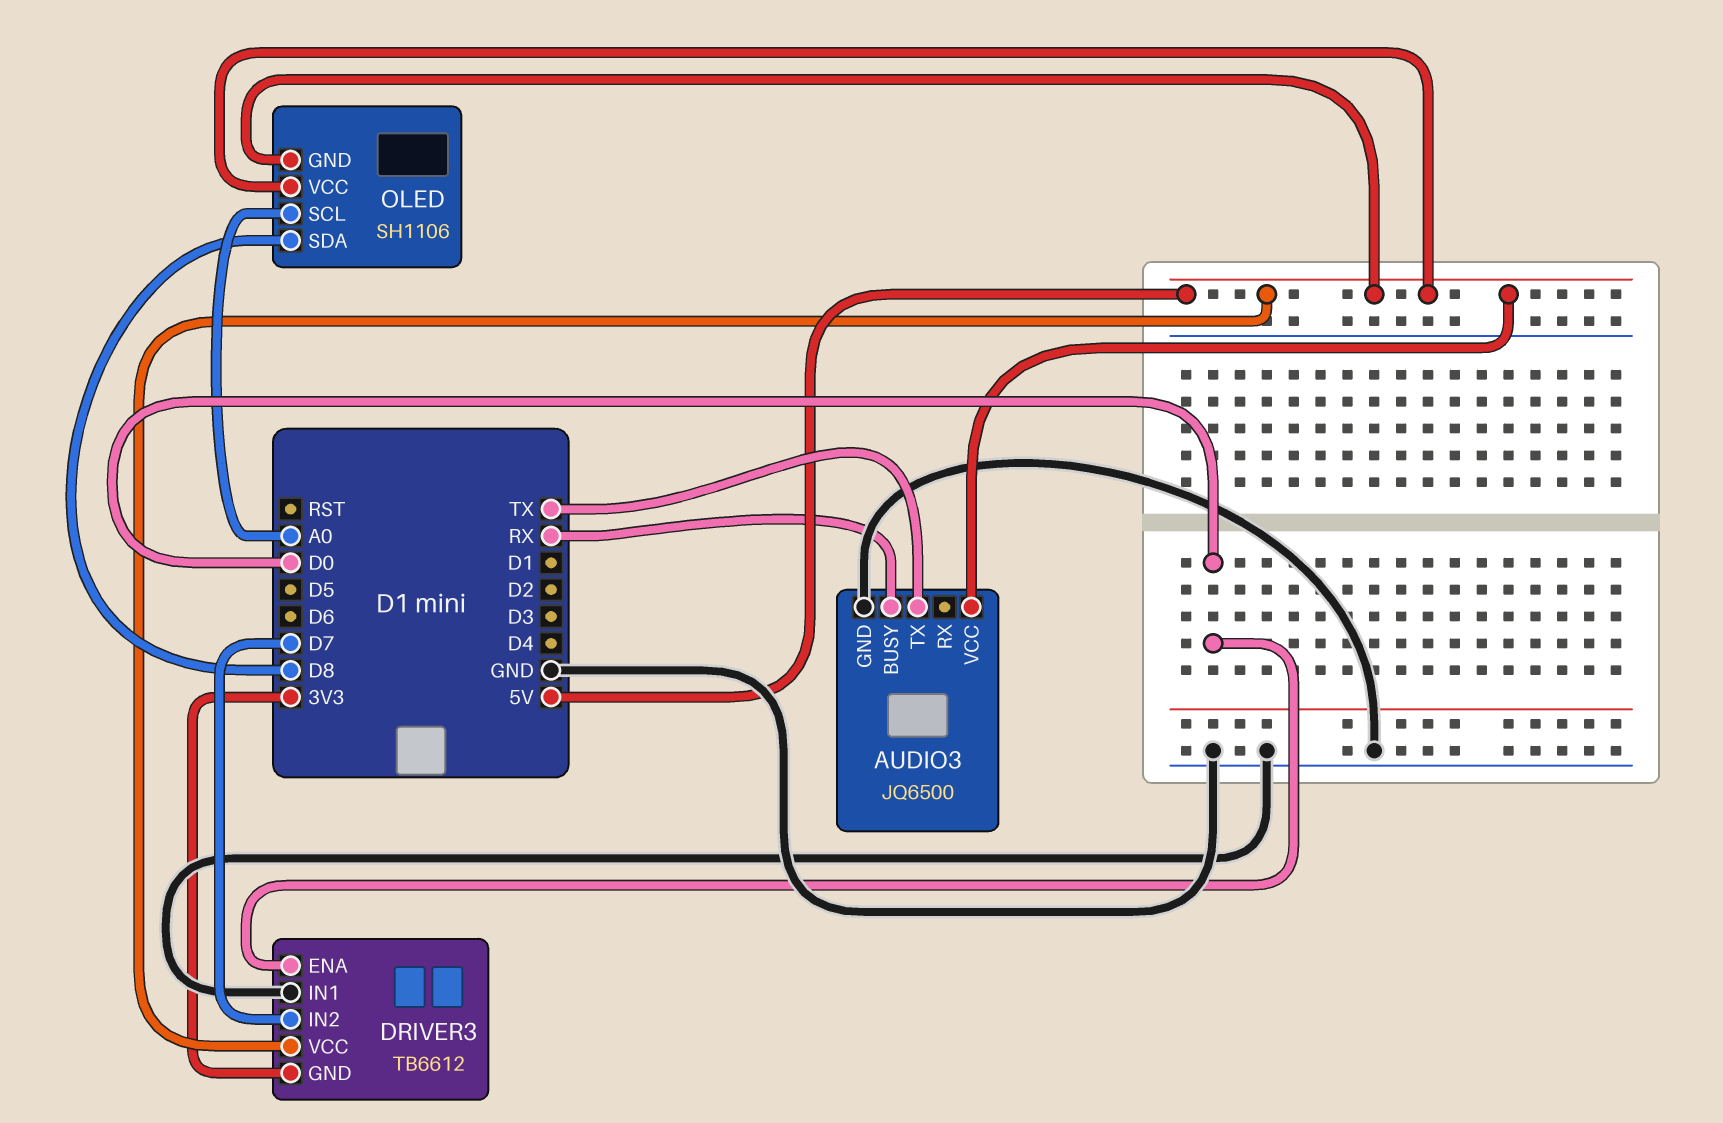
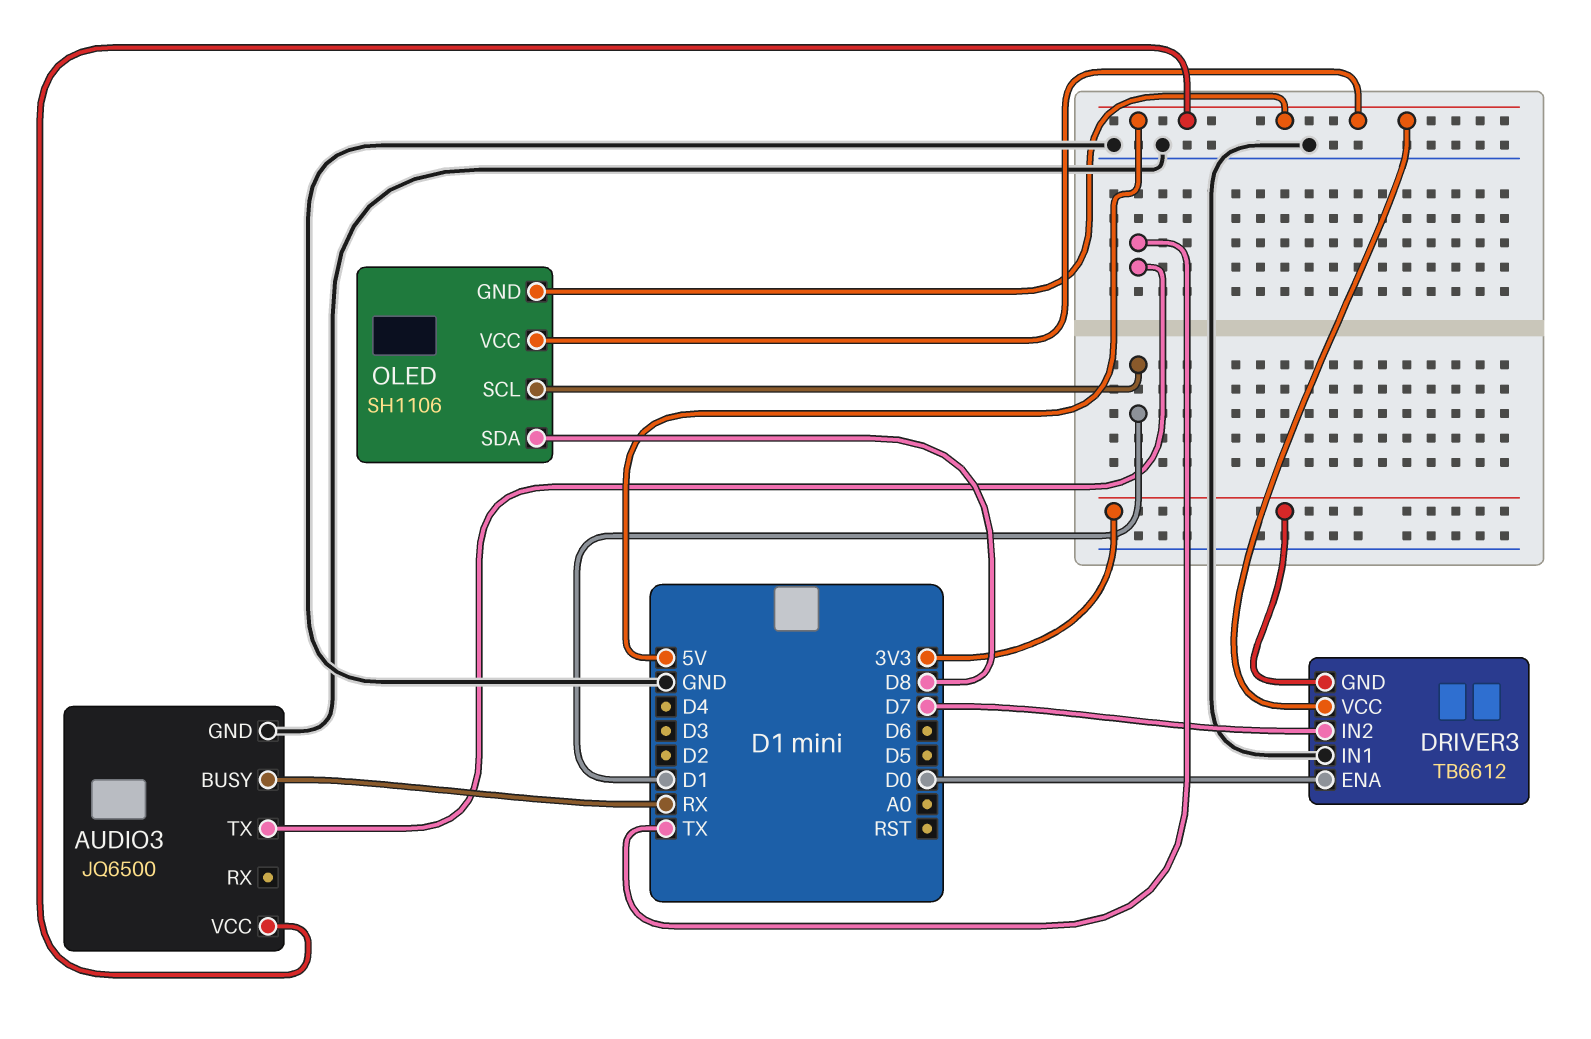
OLED pin SCL: A0 -> D1

